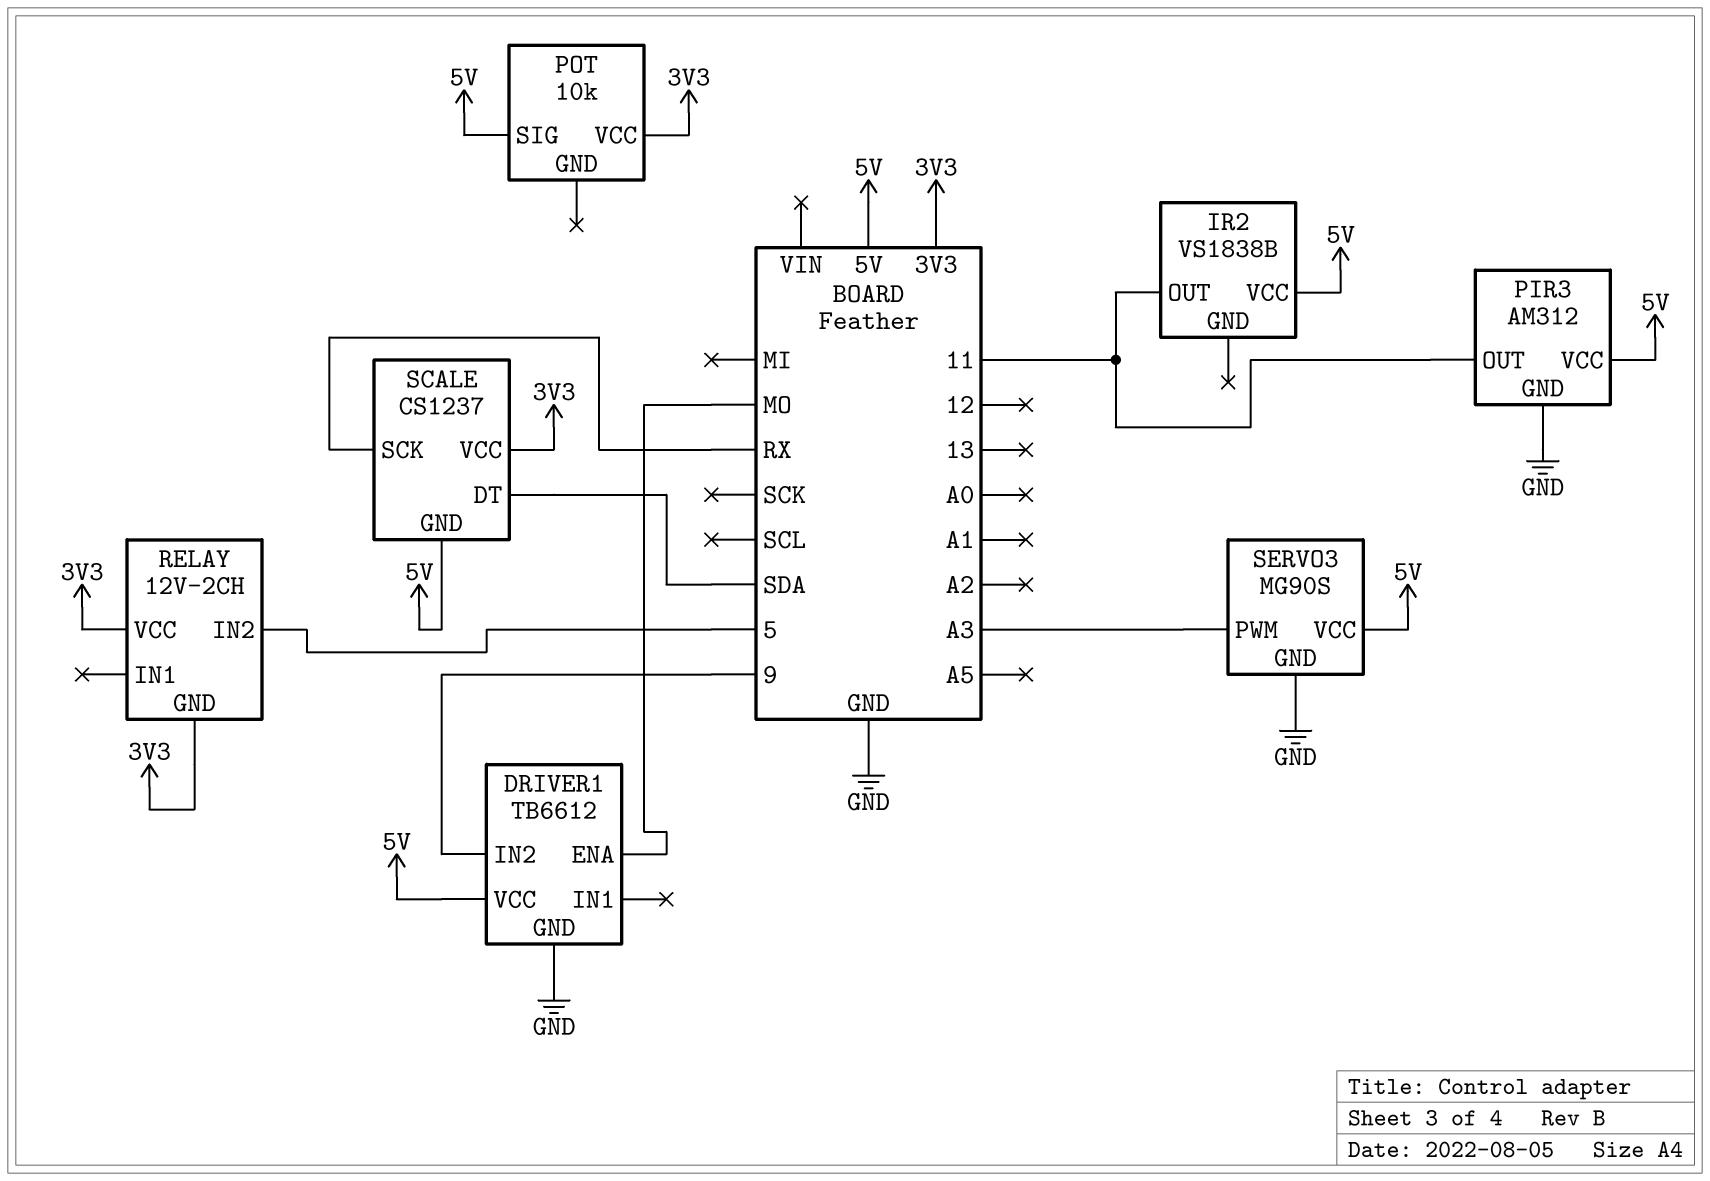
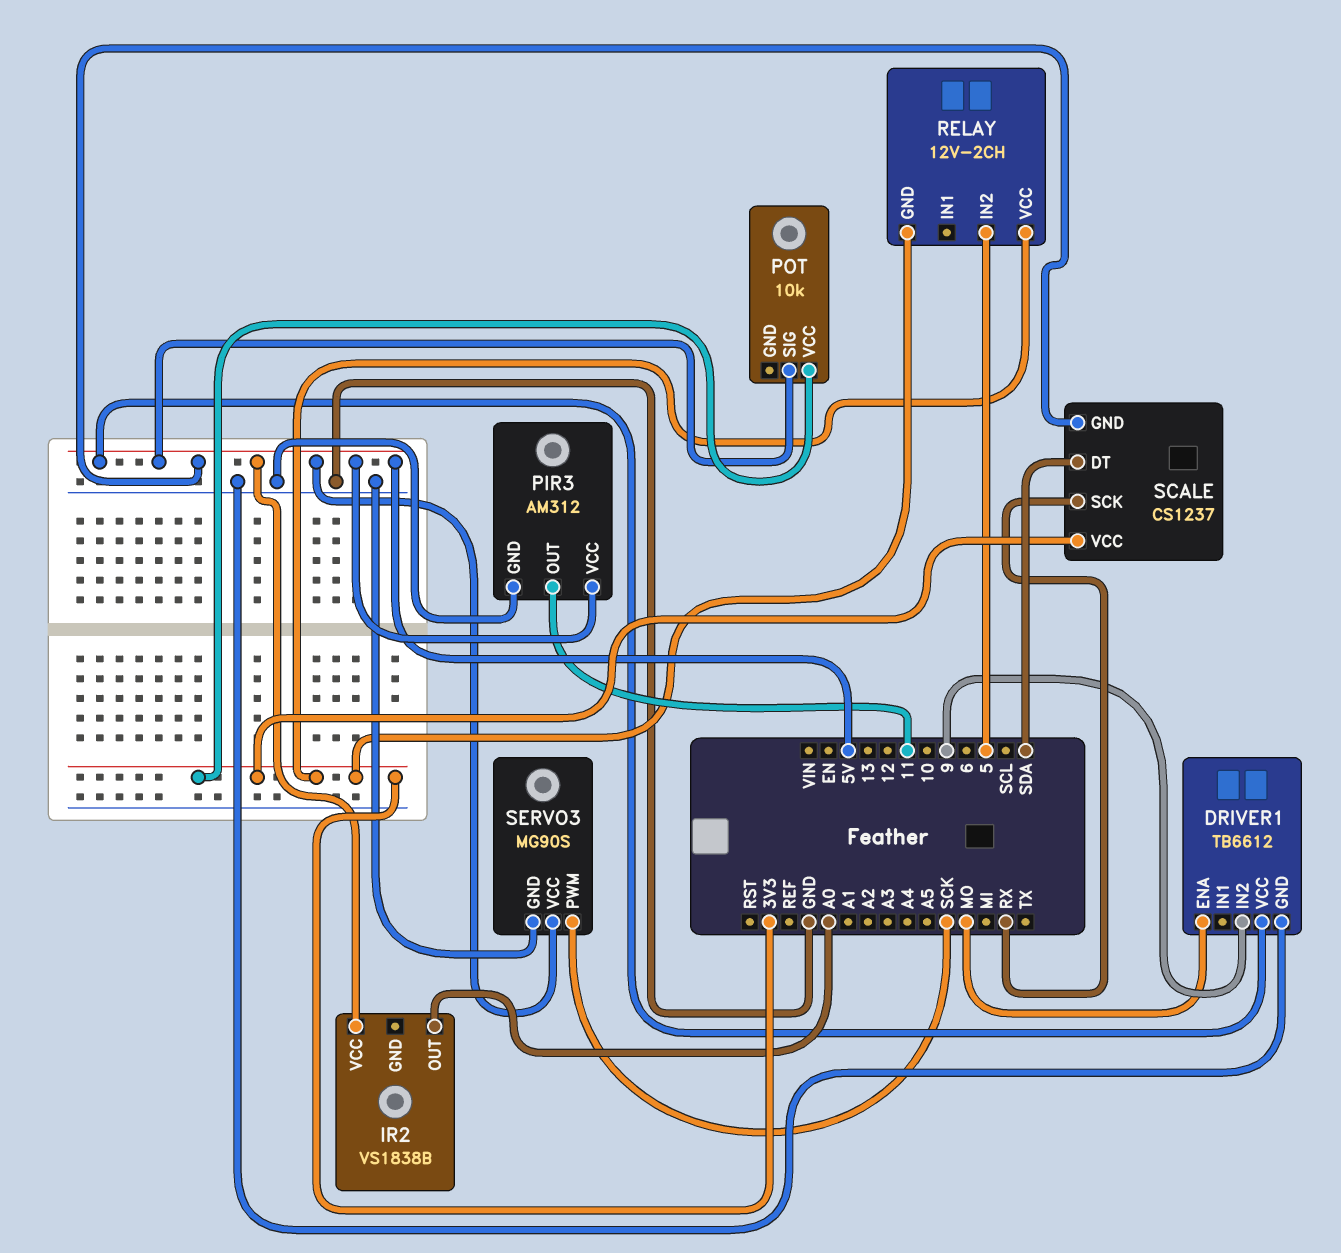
IR2 pin OUT: 11 -> A0
SERVO3 pin PWM: A3 -> SCK

